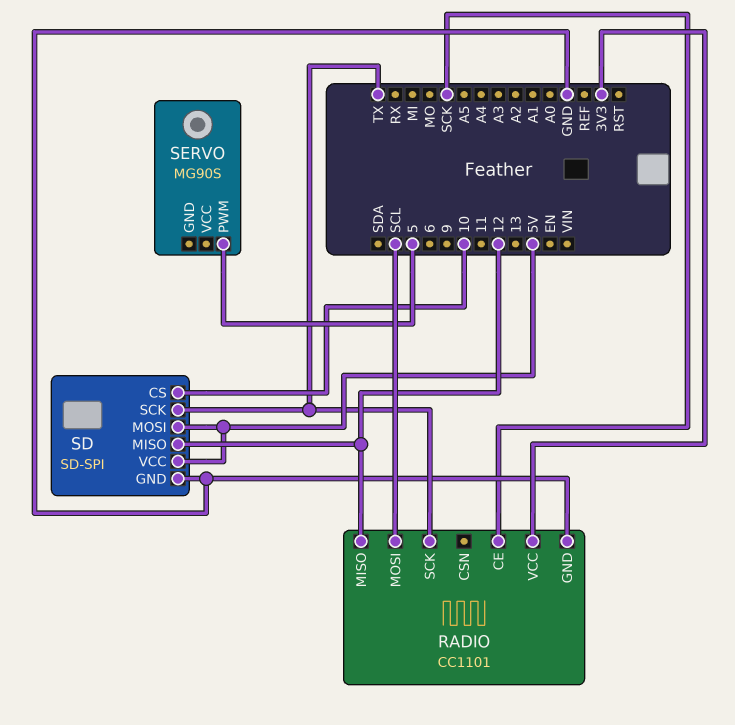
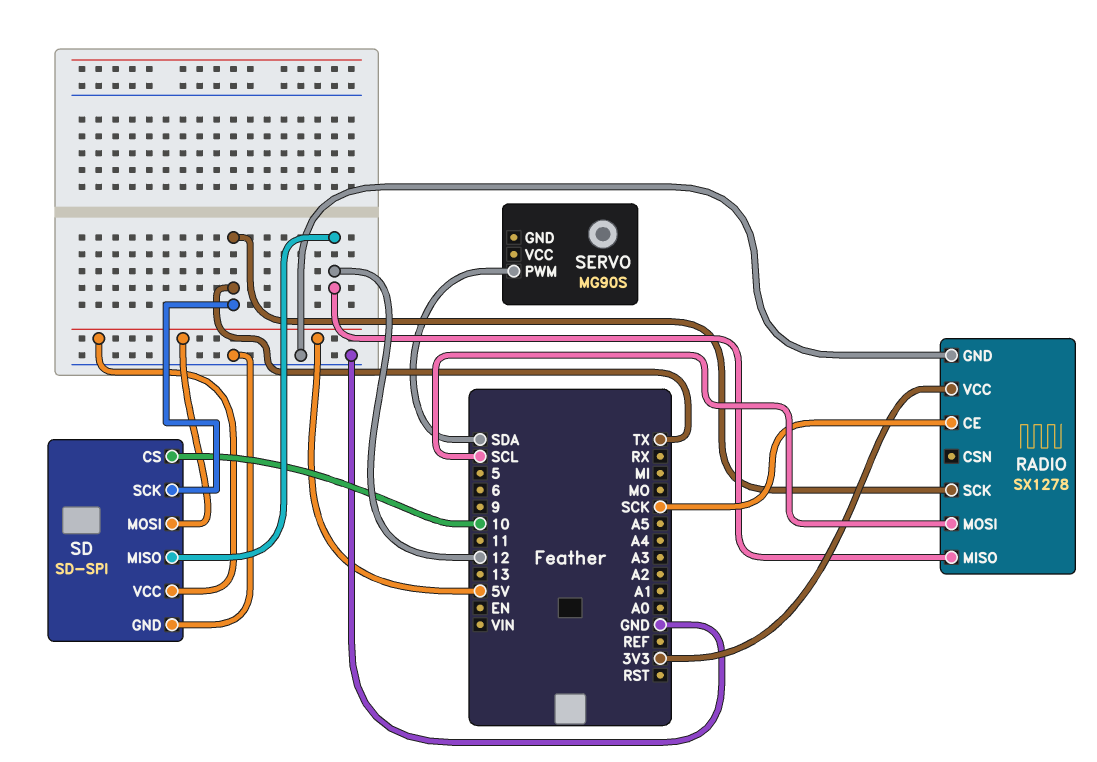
RADIO: CC1101 -> SX1278
SERVO pin PWM: 5 -> SDA

